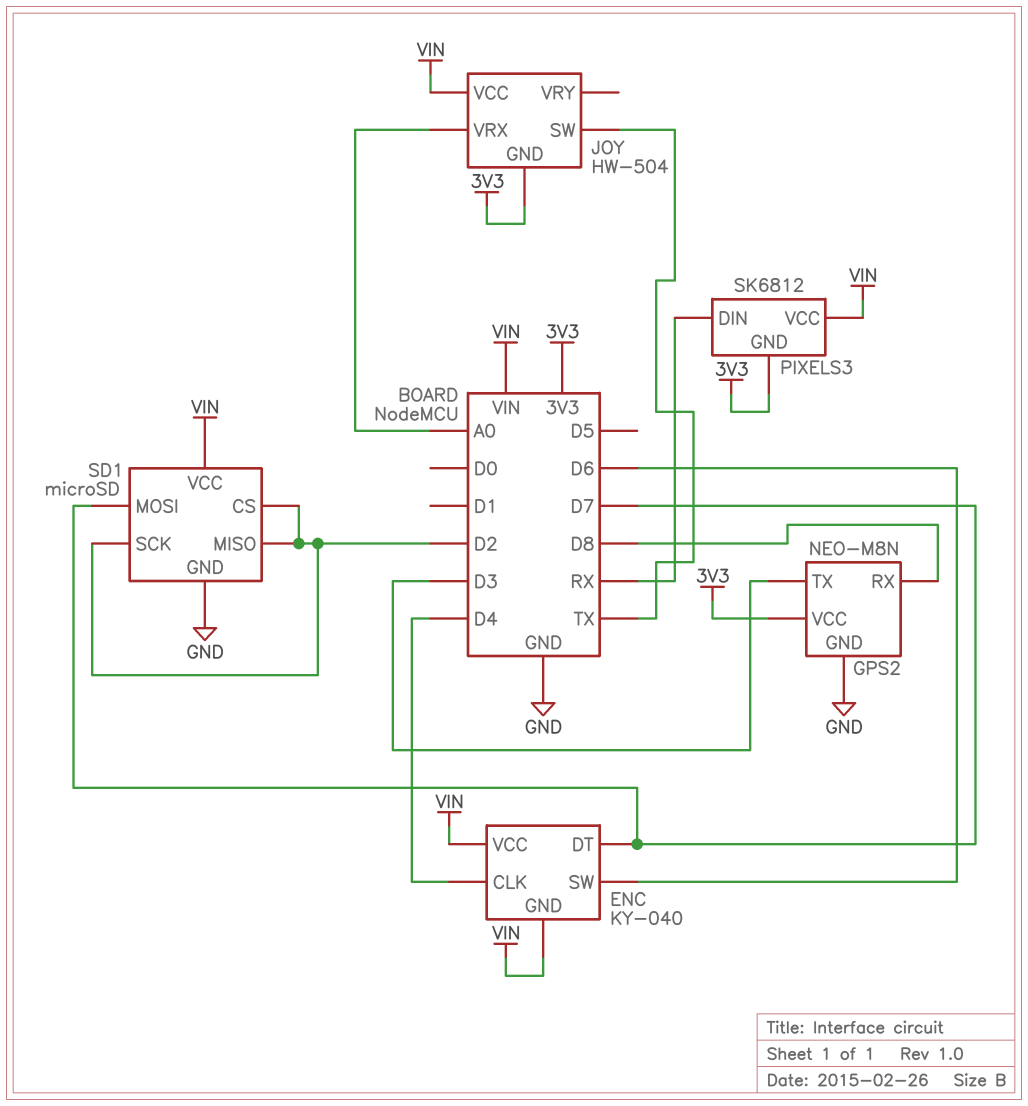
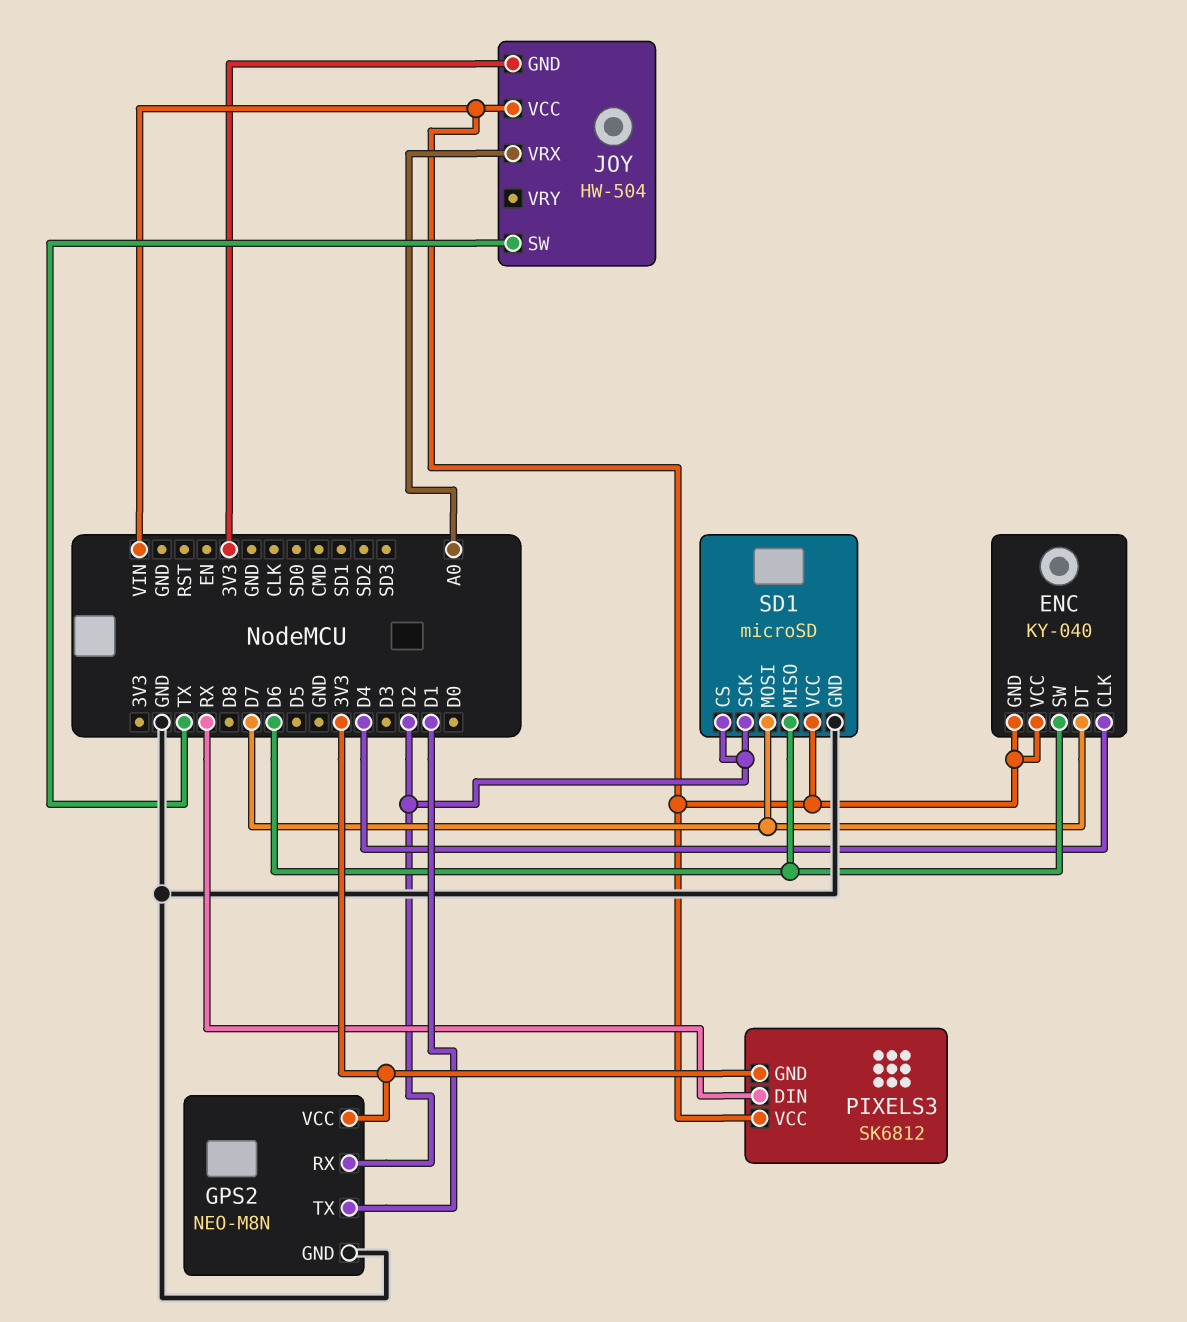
GPS2 pin RX: D8 -> D2
GPS2 pin TX: D3 -> D1
SD1 pin MISO: D2 -> D6

